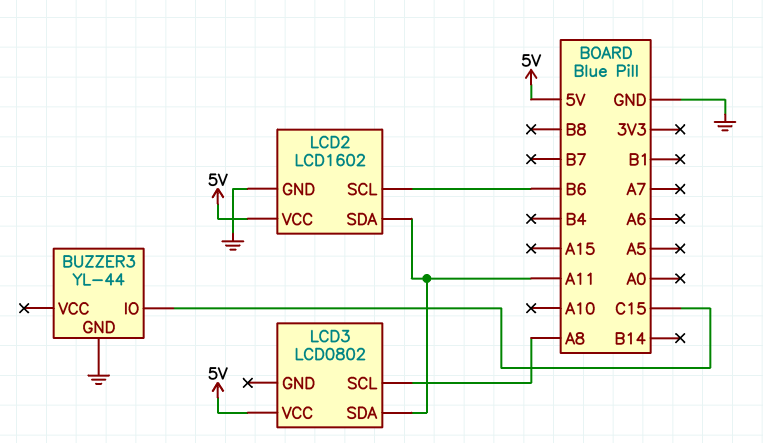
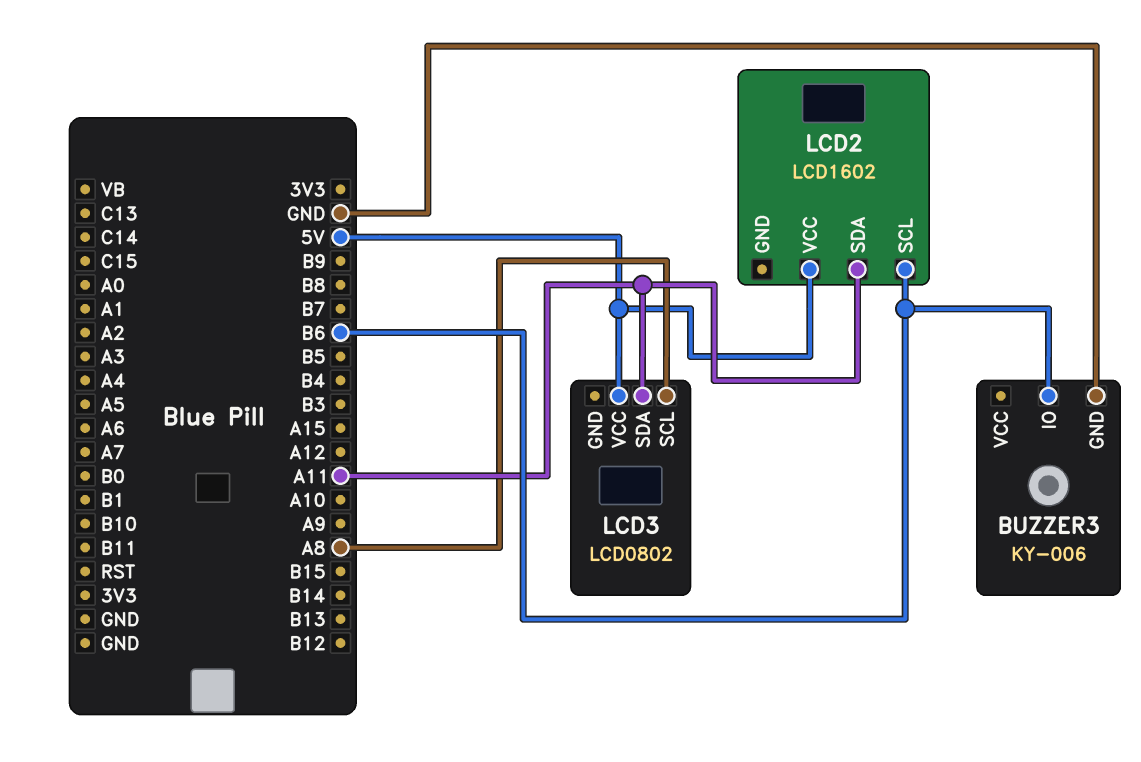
BUZZER3: YL-44 -> KY-006
BUZZER3 pin IO: C15 -> B6
LCD2 pin GND: GND -> none

